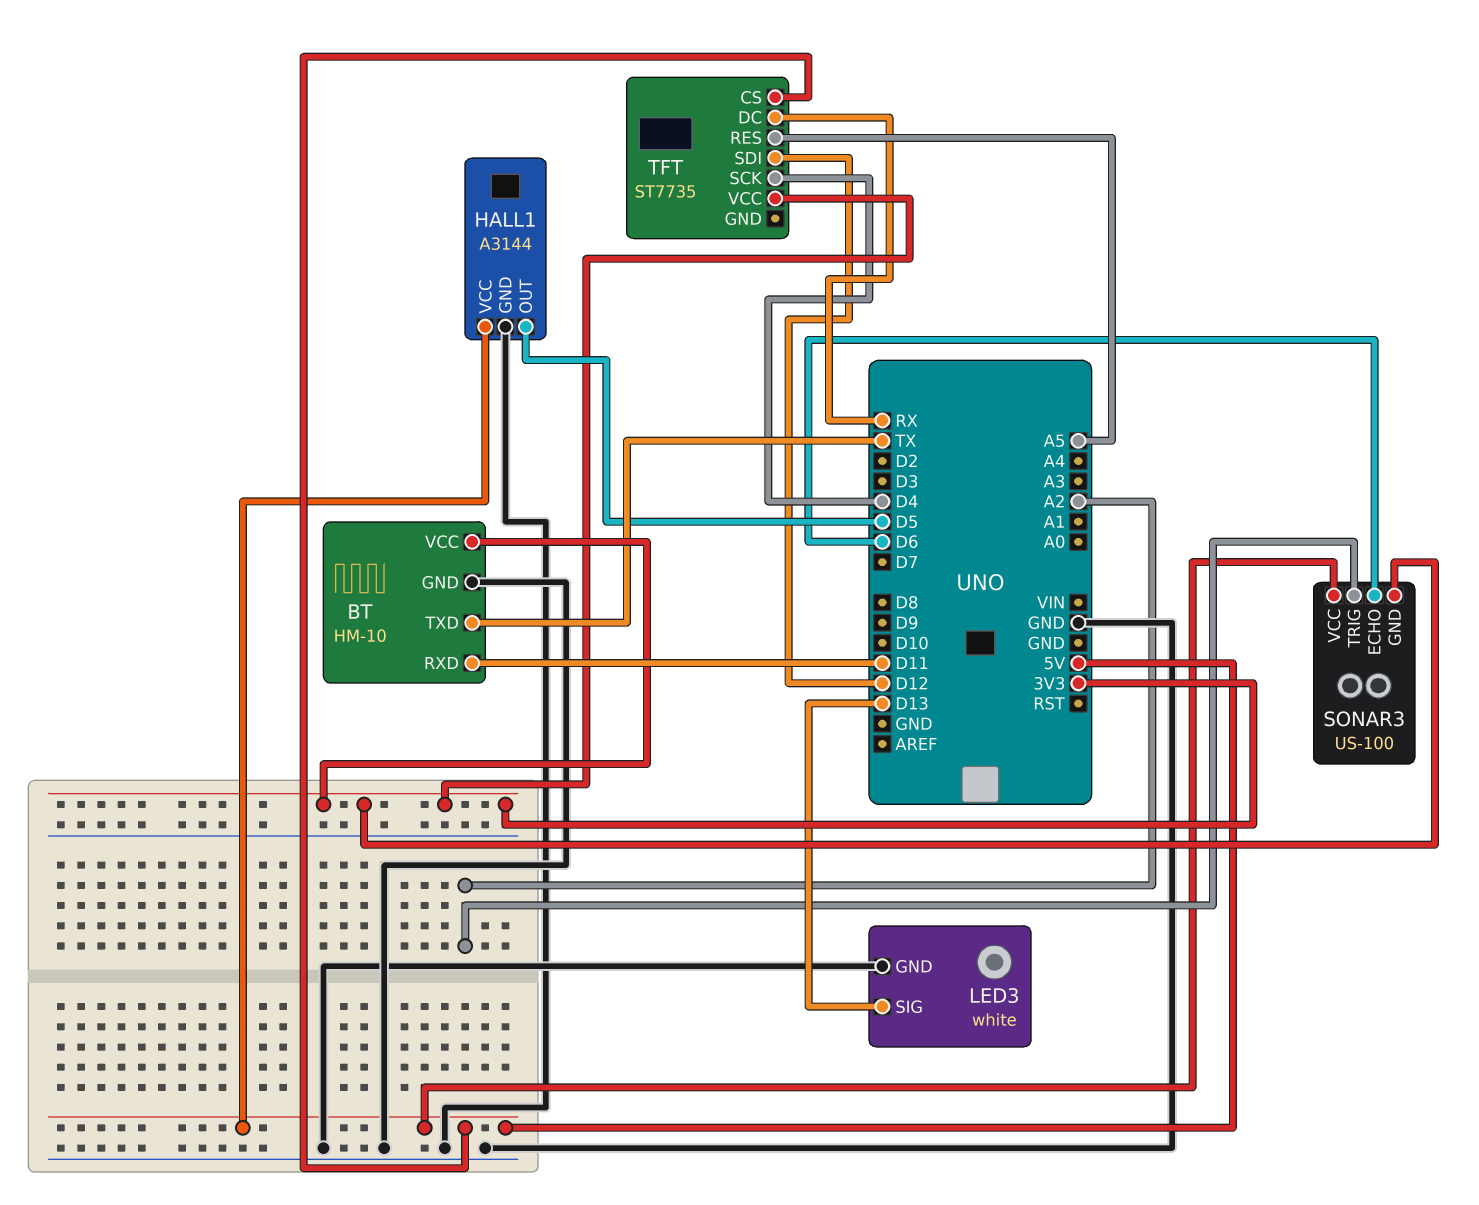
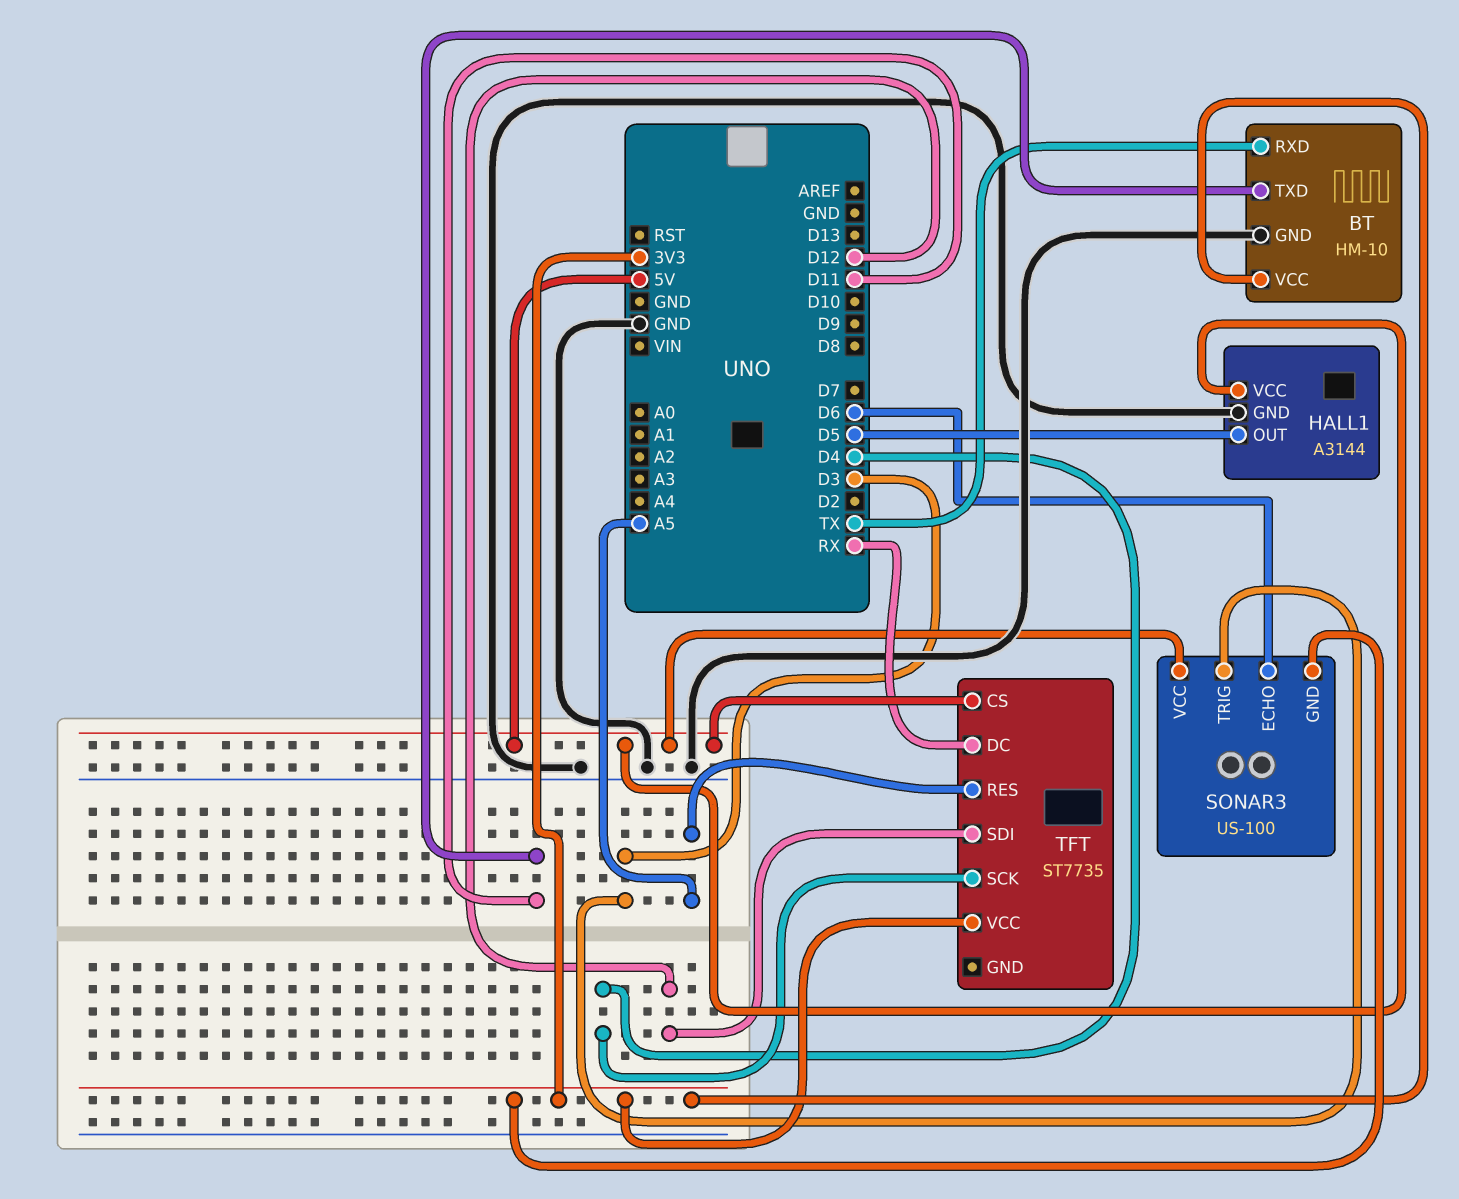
BT pin RXD: D11 -> TX
BT pin TXD: TX -> D11
LED3: white -> none
LED3 pin GND: GND -> none
LED3 pin SIG: D13 -> none
SONAR3 pin TRIG: A2 -> D3

